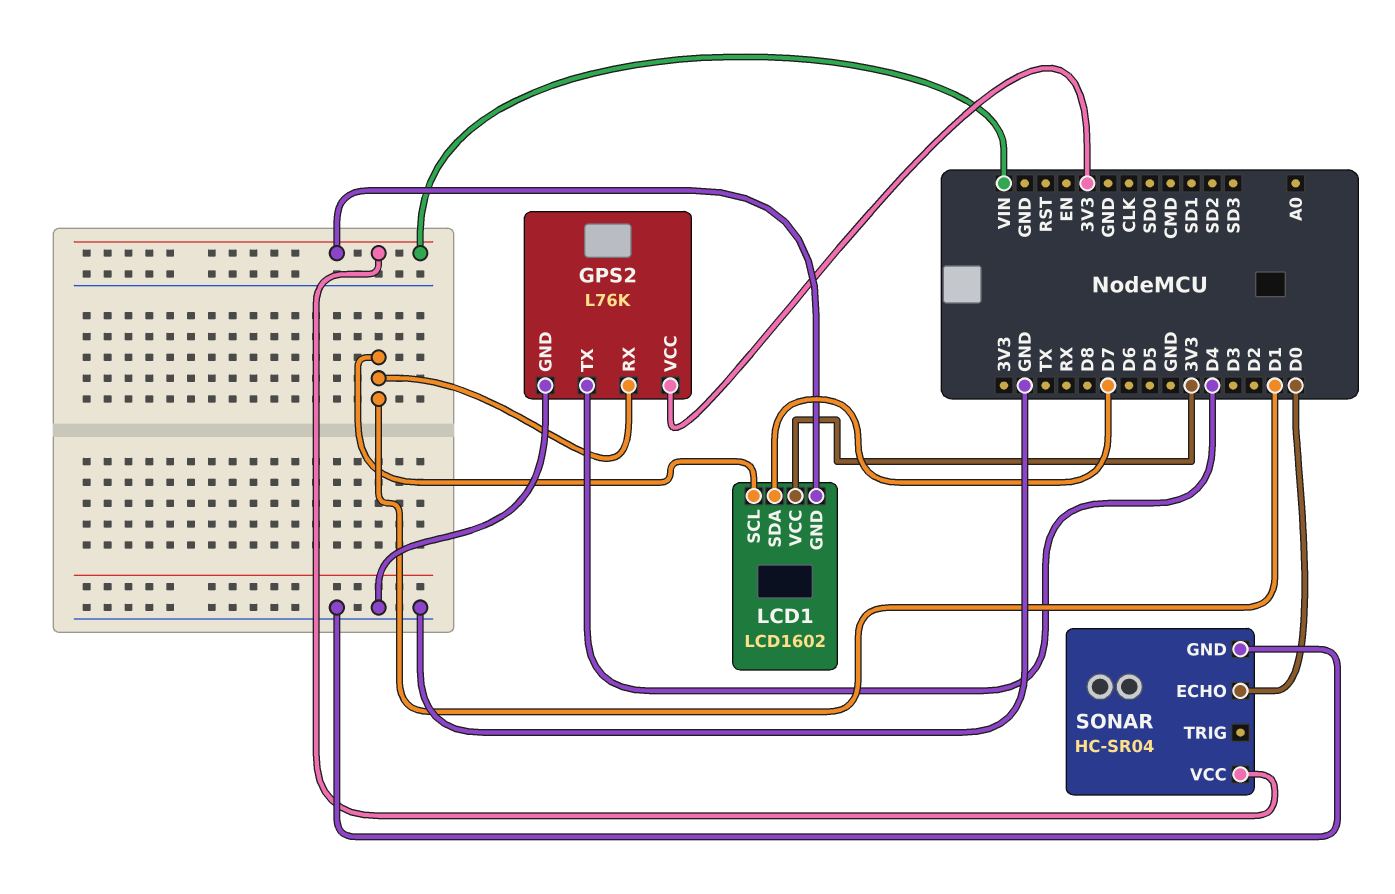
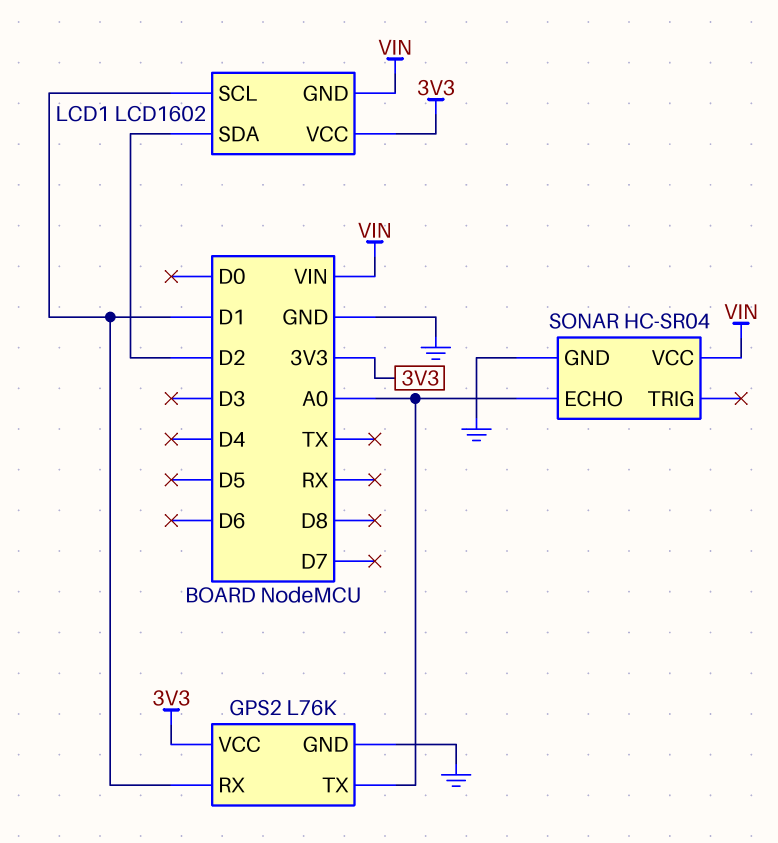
GPS2 pin TX: D4 -> A0
LCD1 pin SDA: D7 -> D2
SONAR pin ECHO: D0 -> A0

